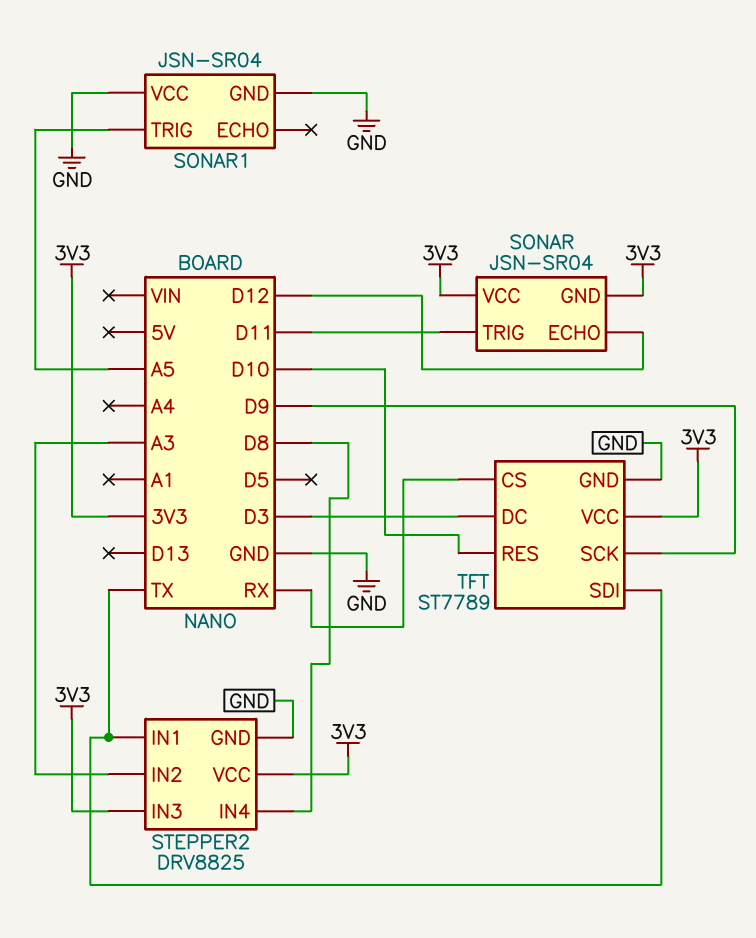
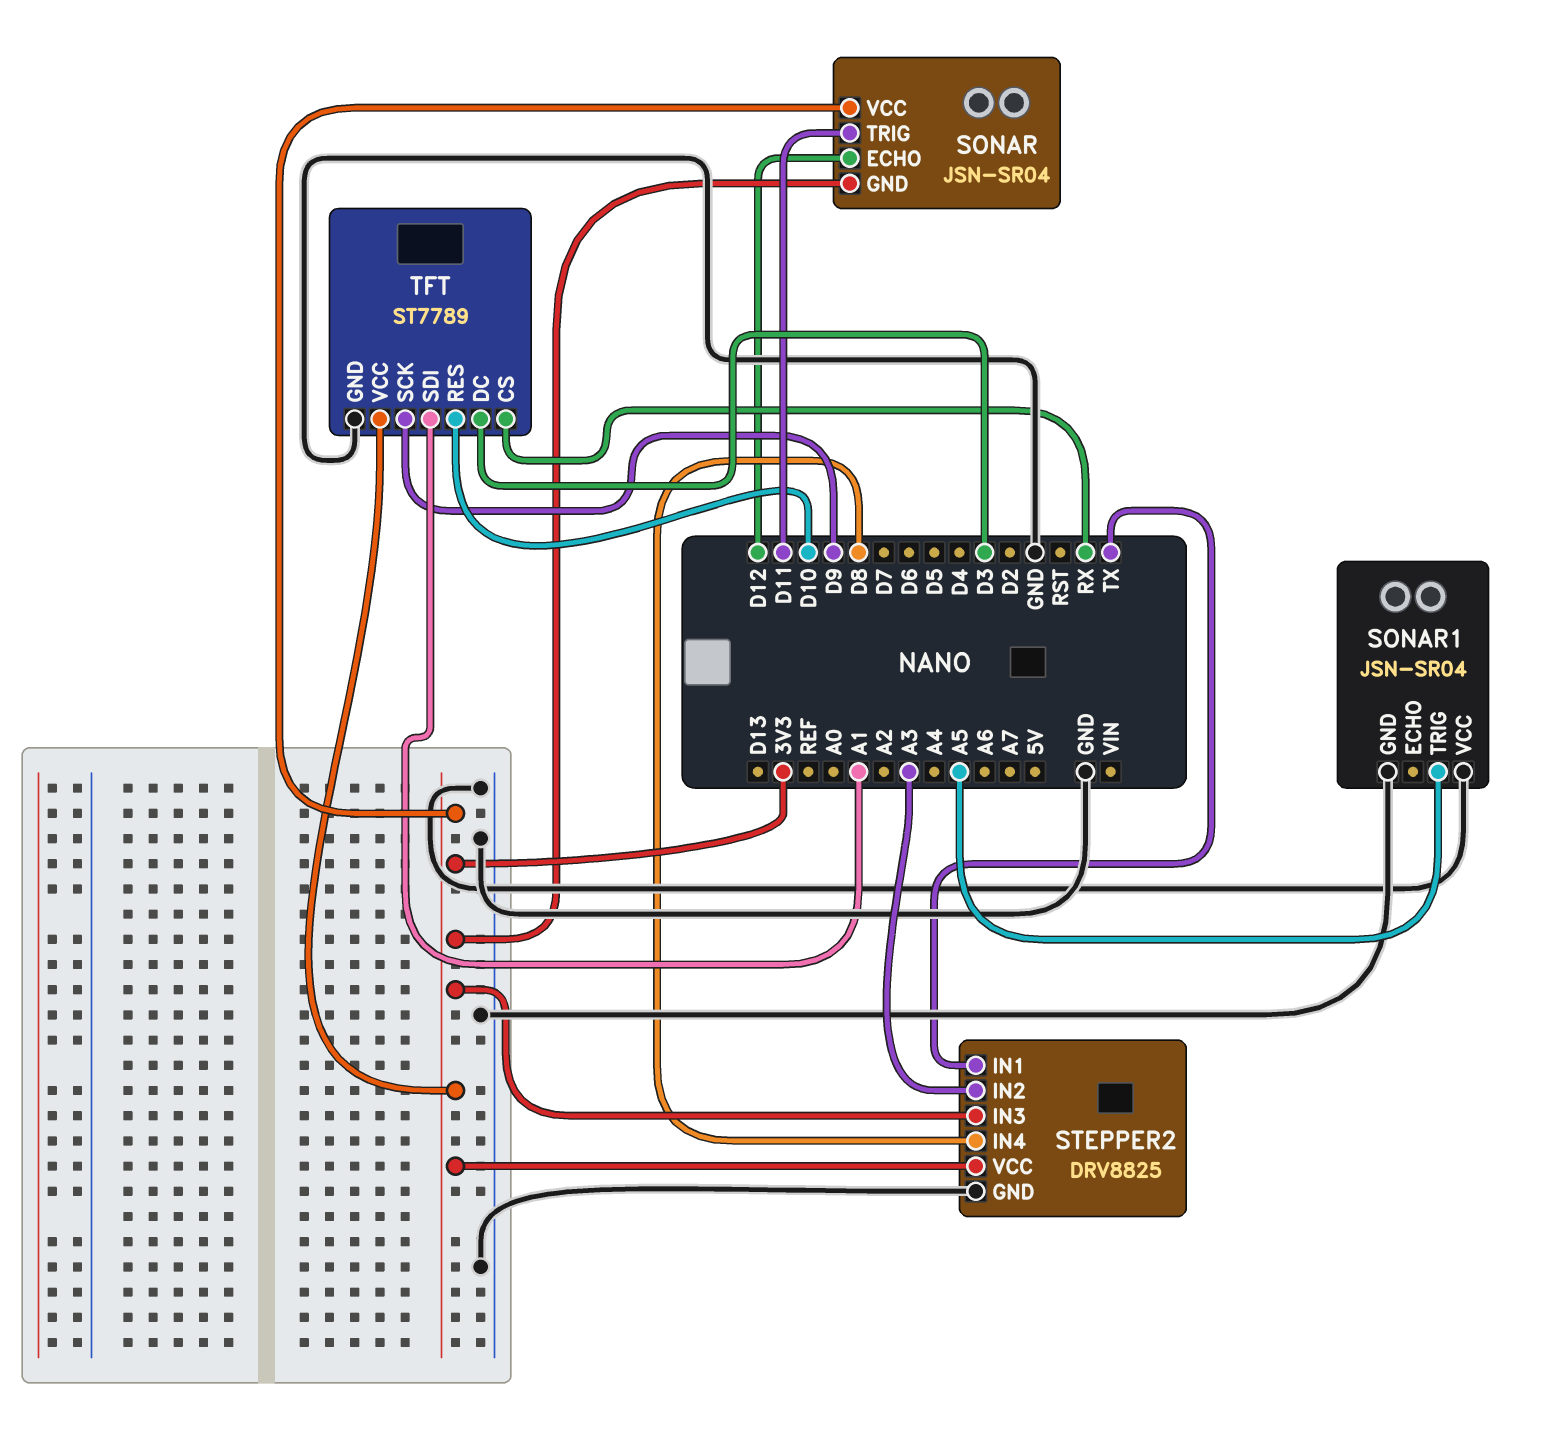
TFT pin SDI: TX -> A1

